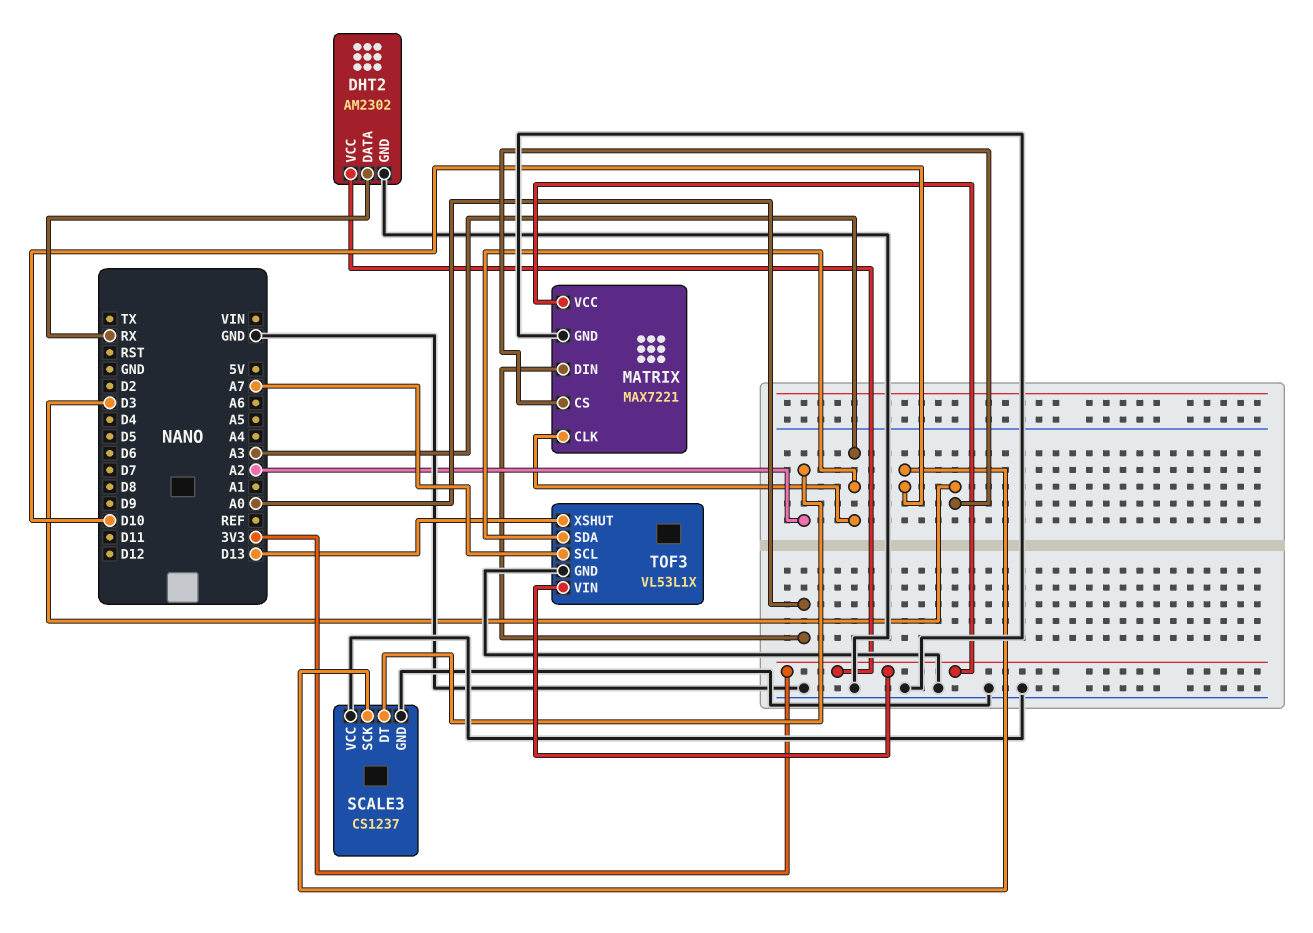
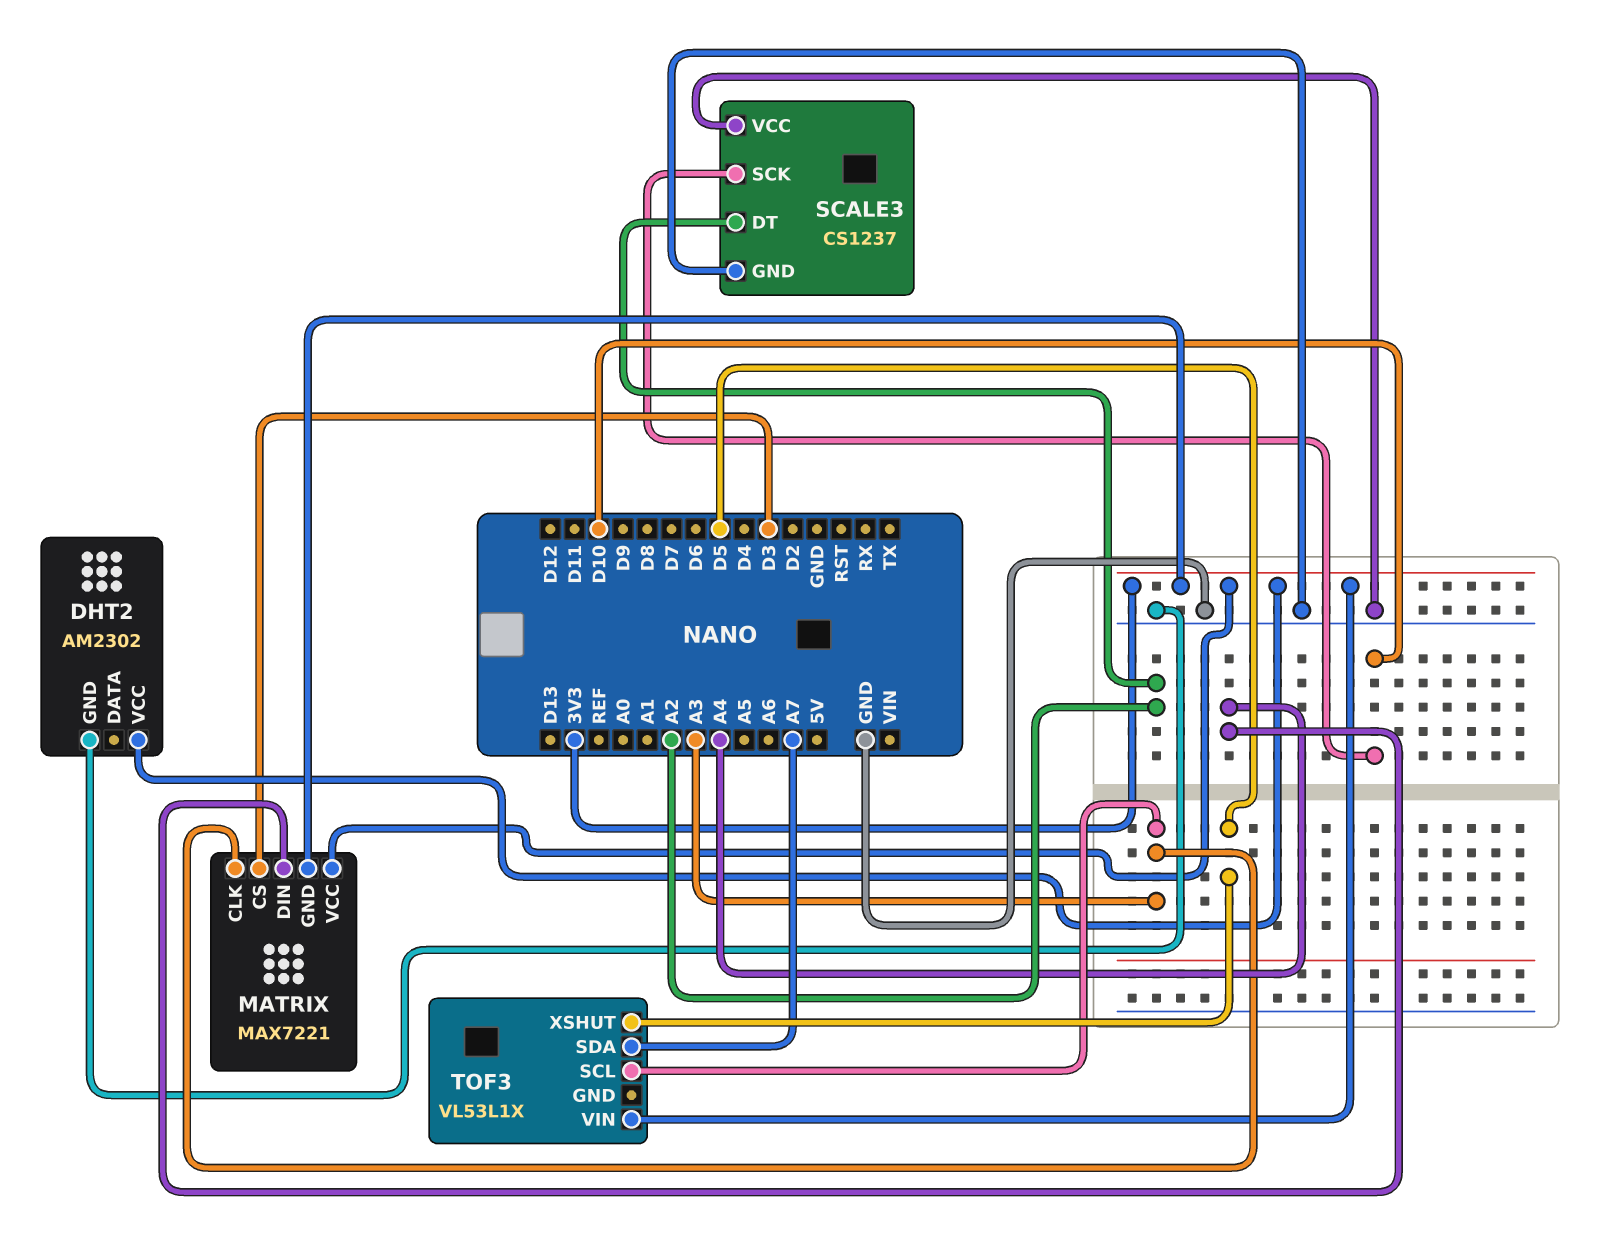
DHT2 pin DATA: RX -> none
MATRIX pin DIN: A0 -> A4
MATRIX pin GND: GND -> 3V3
TOF3 pin GND: GND -> none
TOF3 pin SCL: A7 -> A3
TOF3 pin SDA: A3 -> A7
TOF3 pin XSHUT: D13 -> D5

